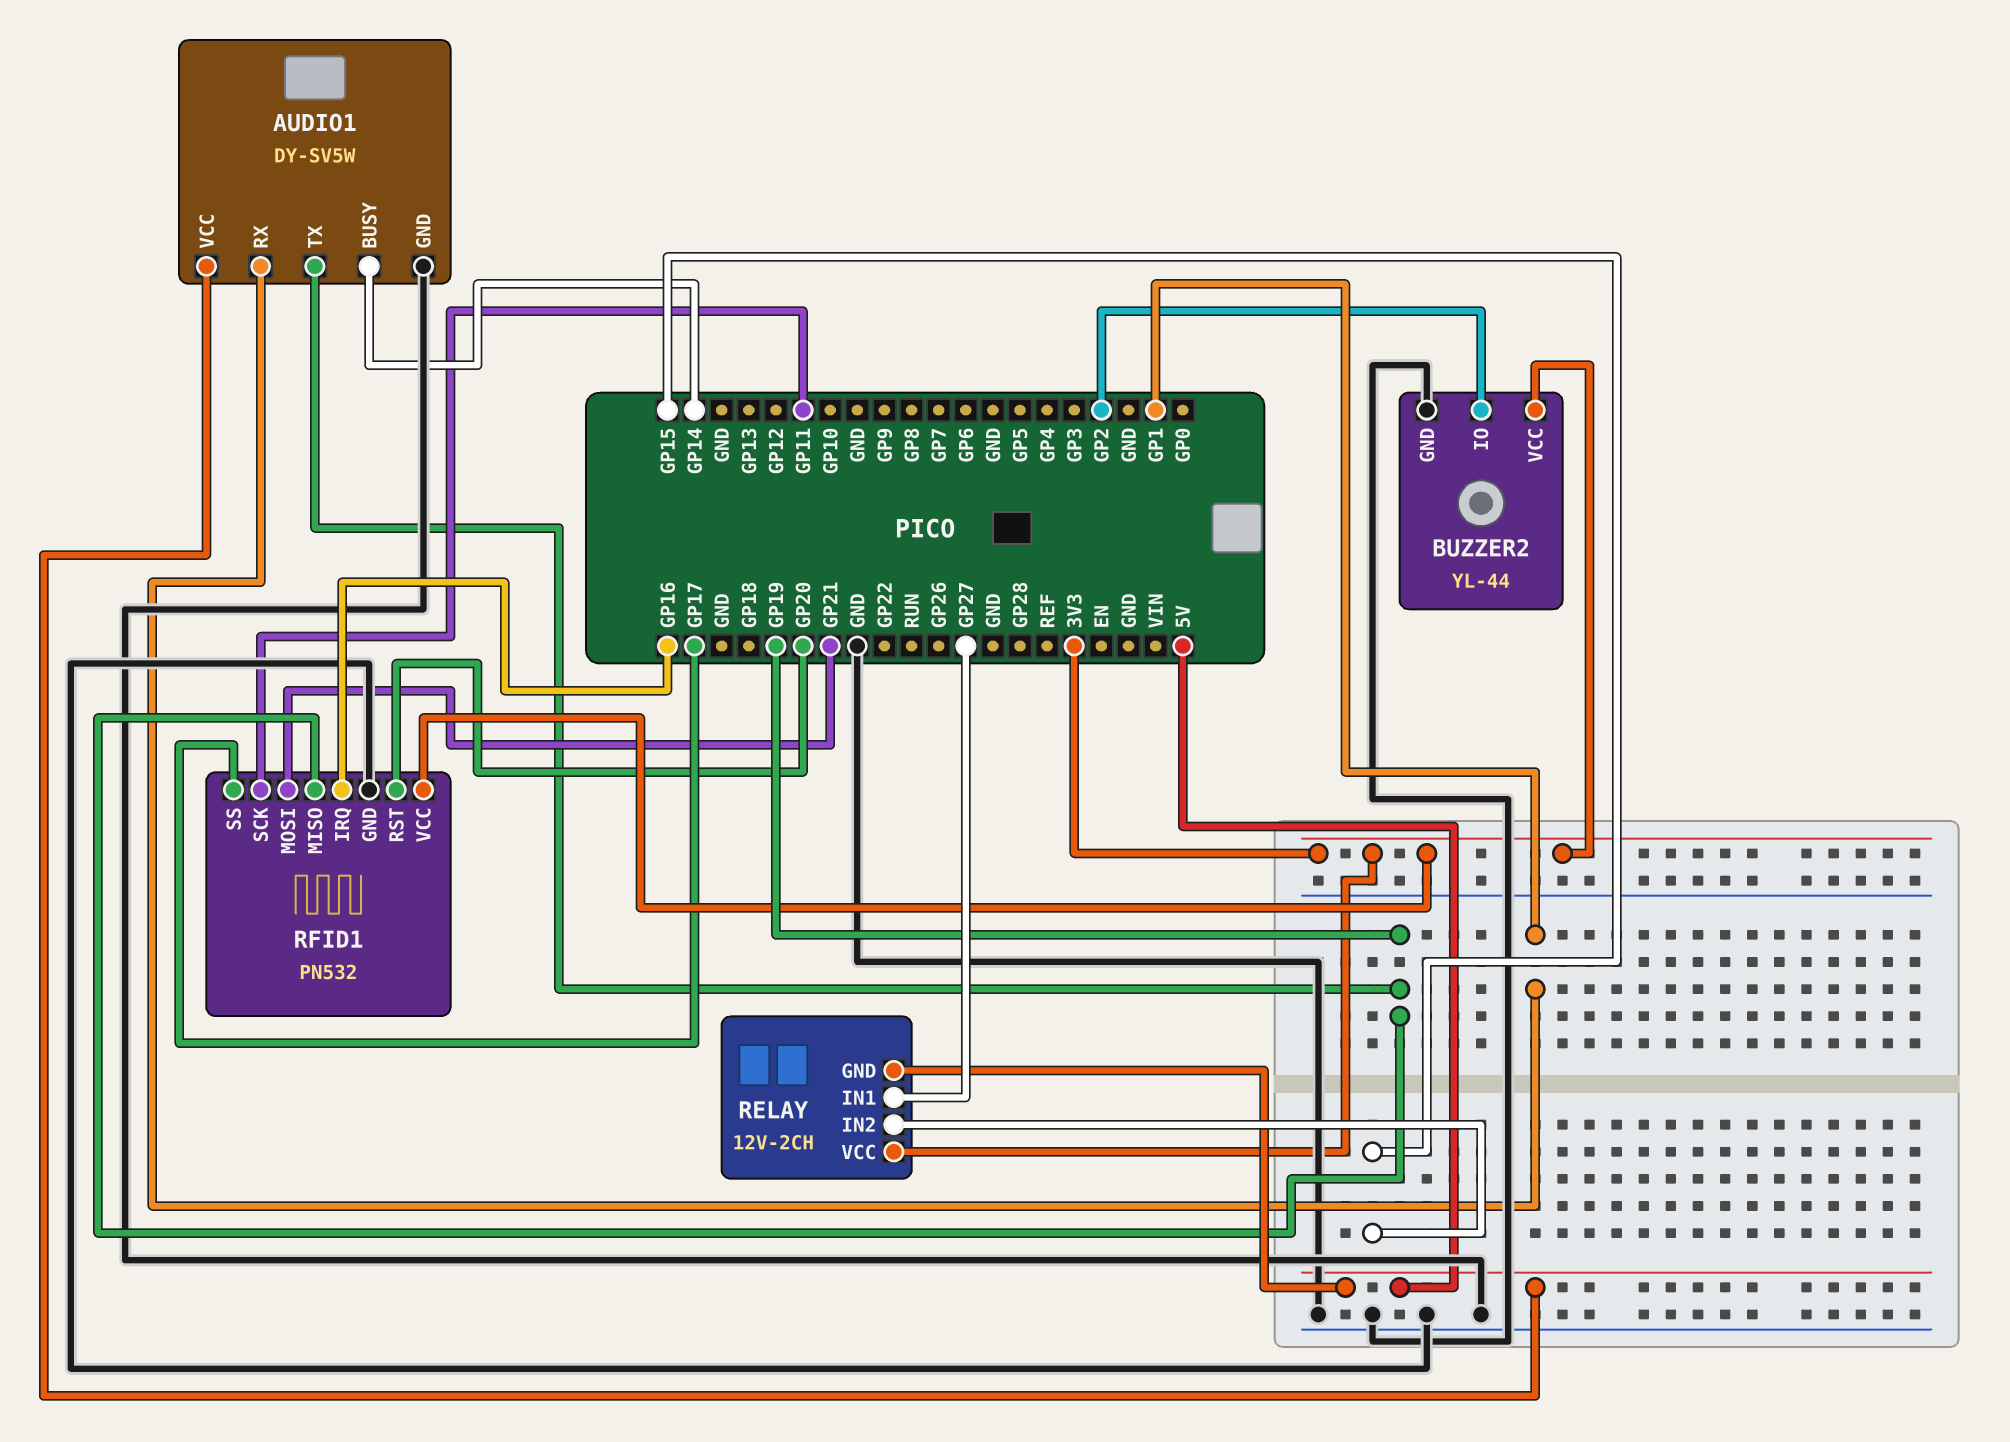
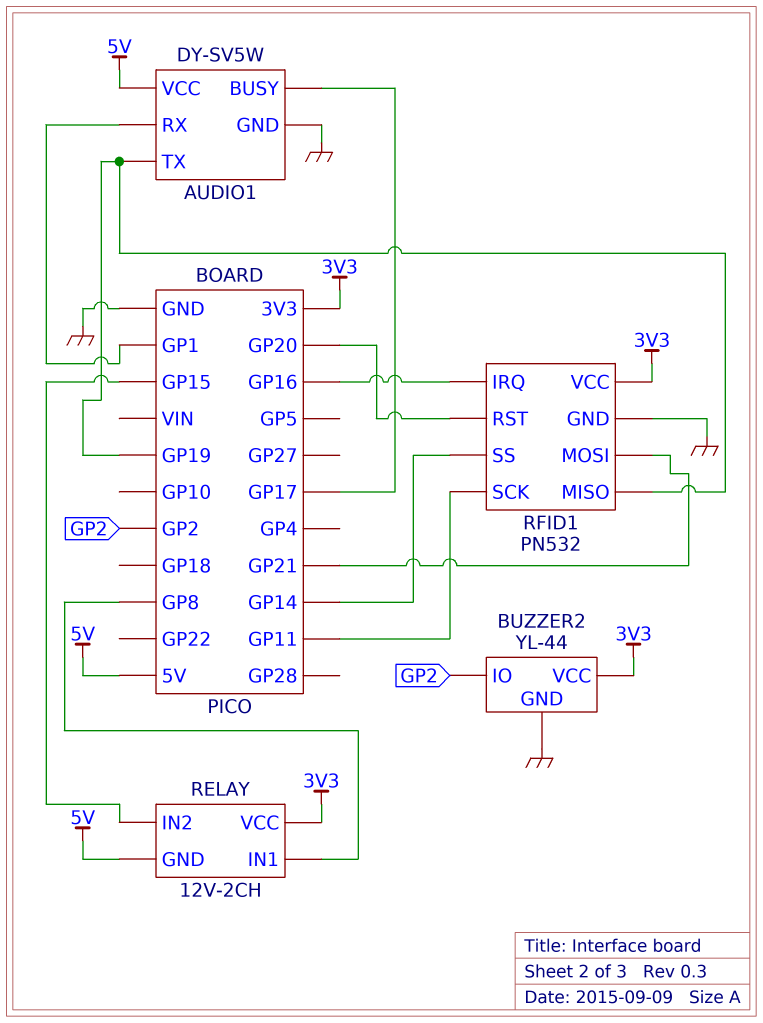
AUDIO1 pin BUSY: GP14 -> GP17
RELAY pin IN1: GP27 -> GP8
RFID1 pin SS: GP17 -> GP14

